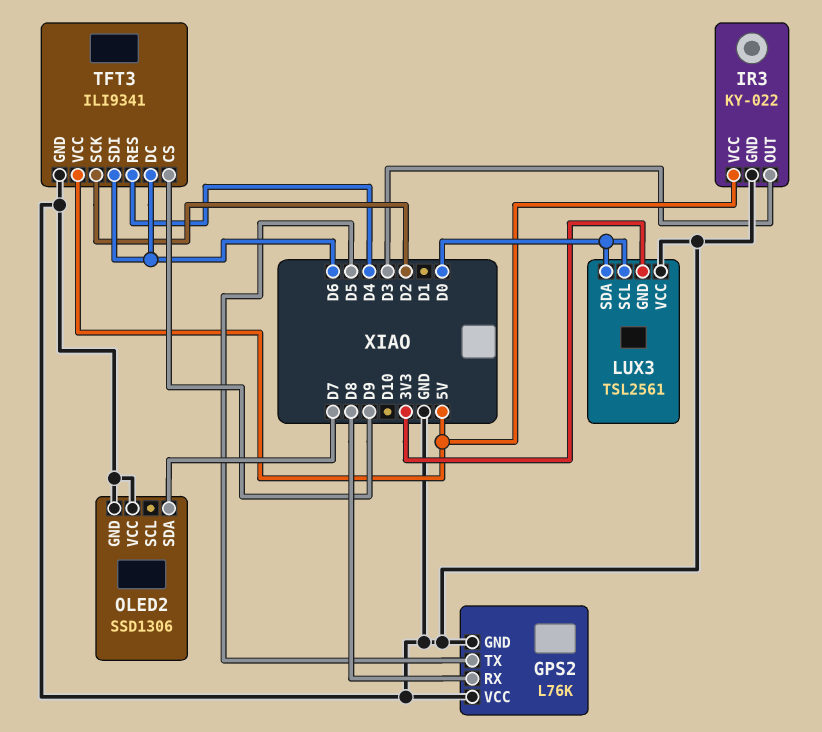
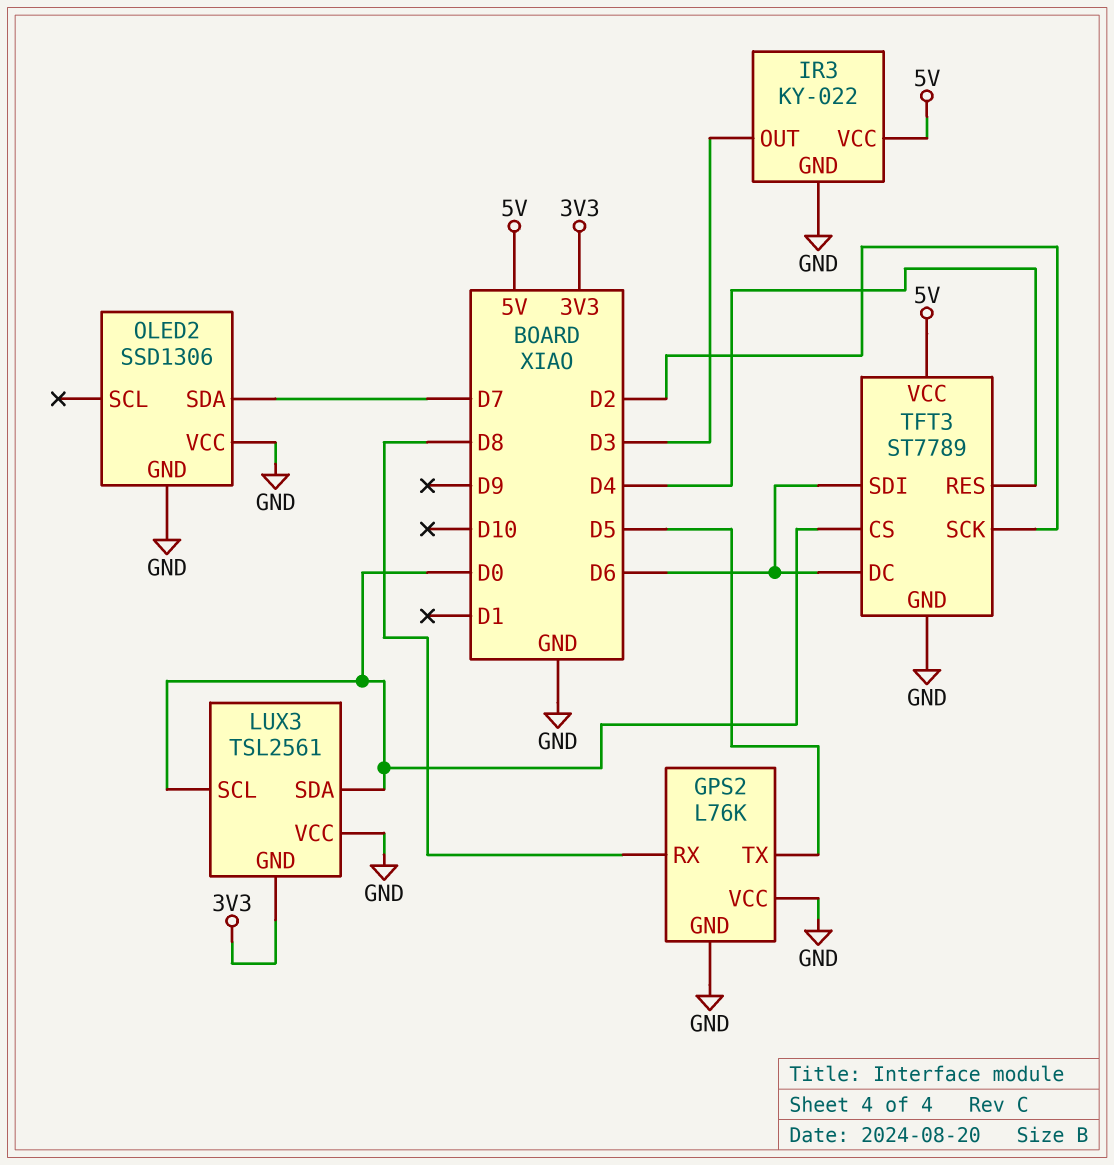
TFT3: ILI9341 -> ST7789
TFT3 pin CS: D9 -> D0

